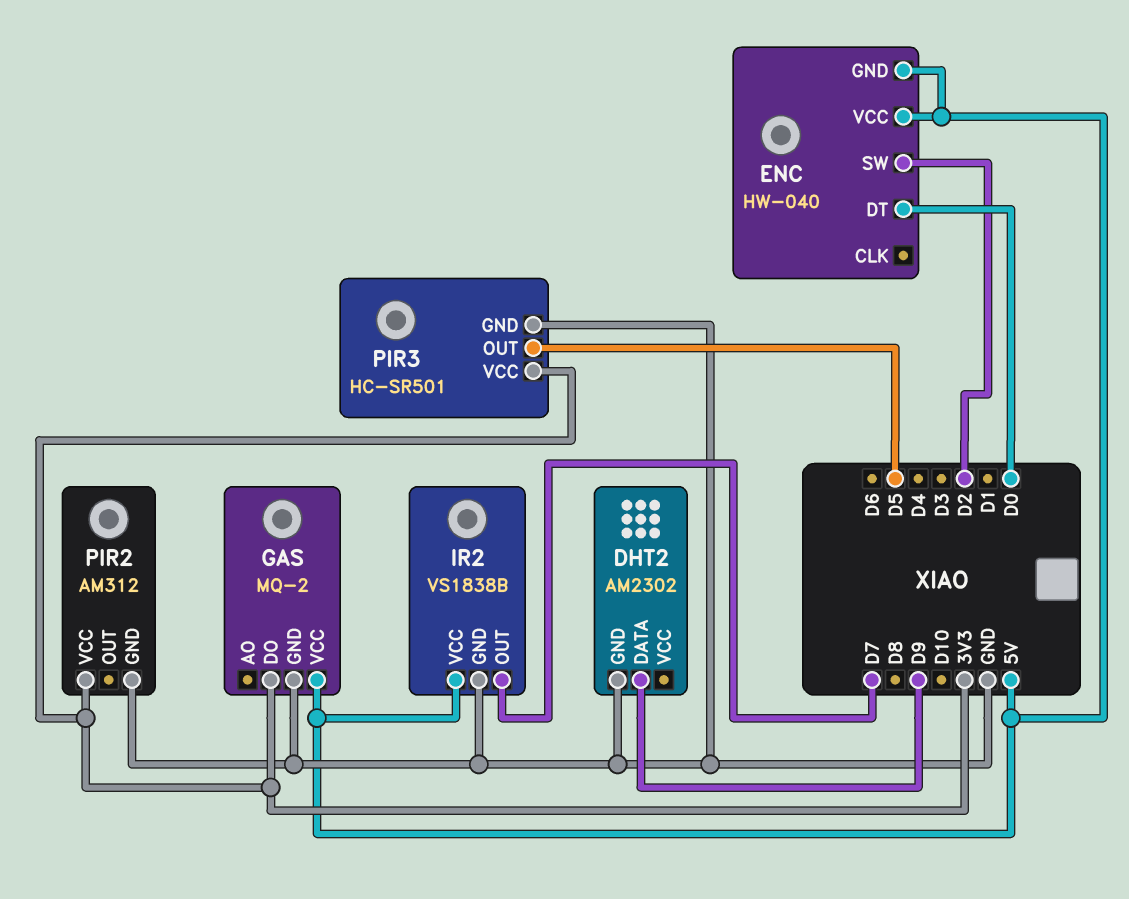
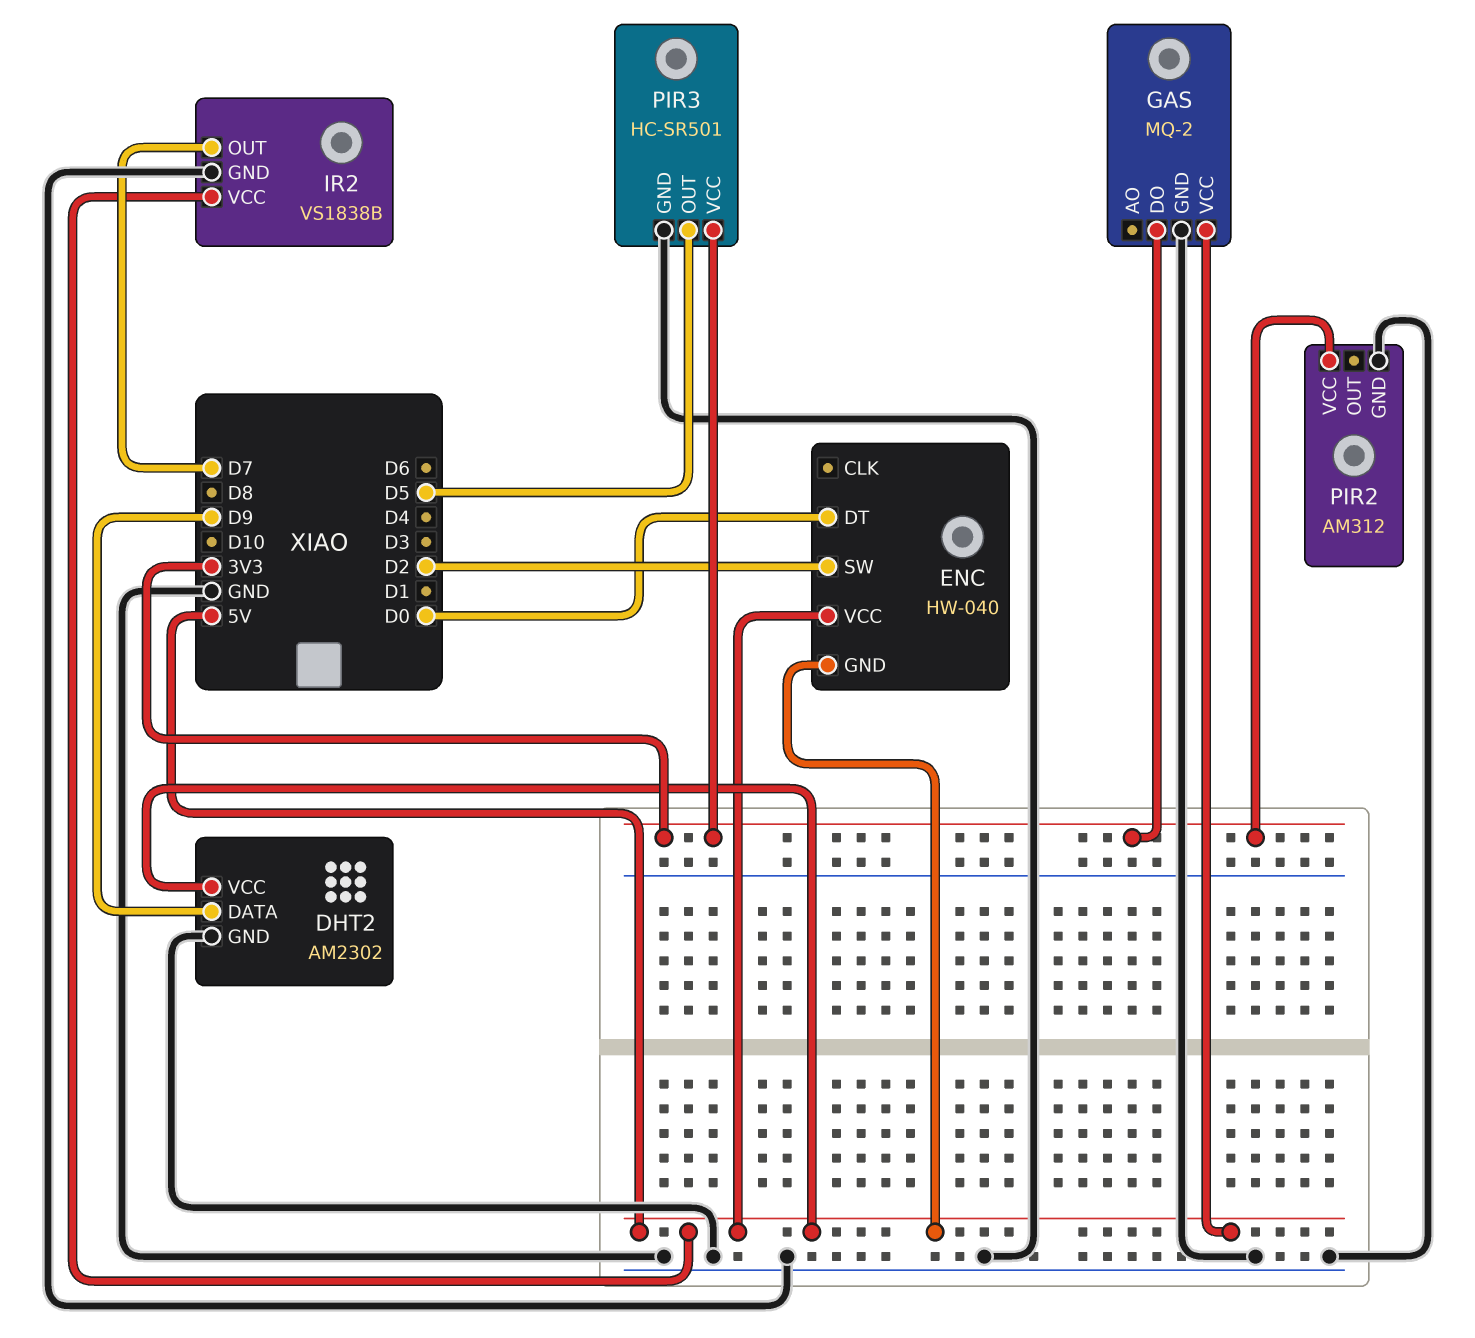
DHT2 pin VCC: none -> 5V

